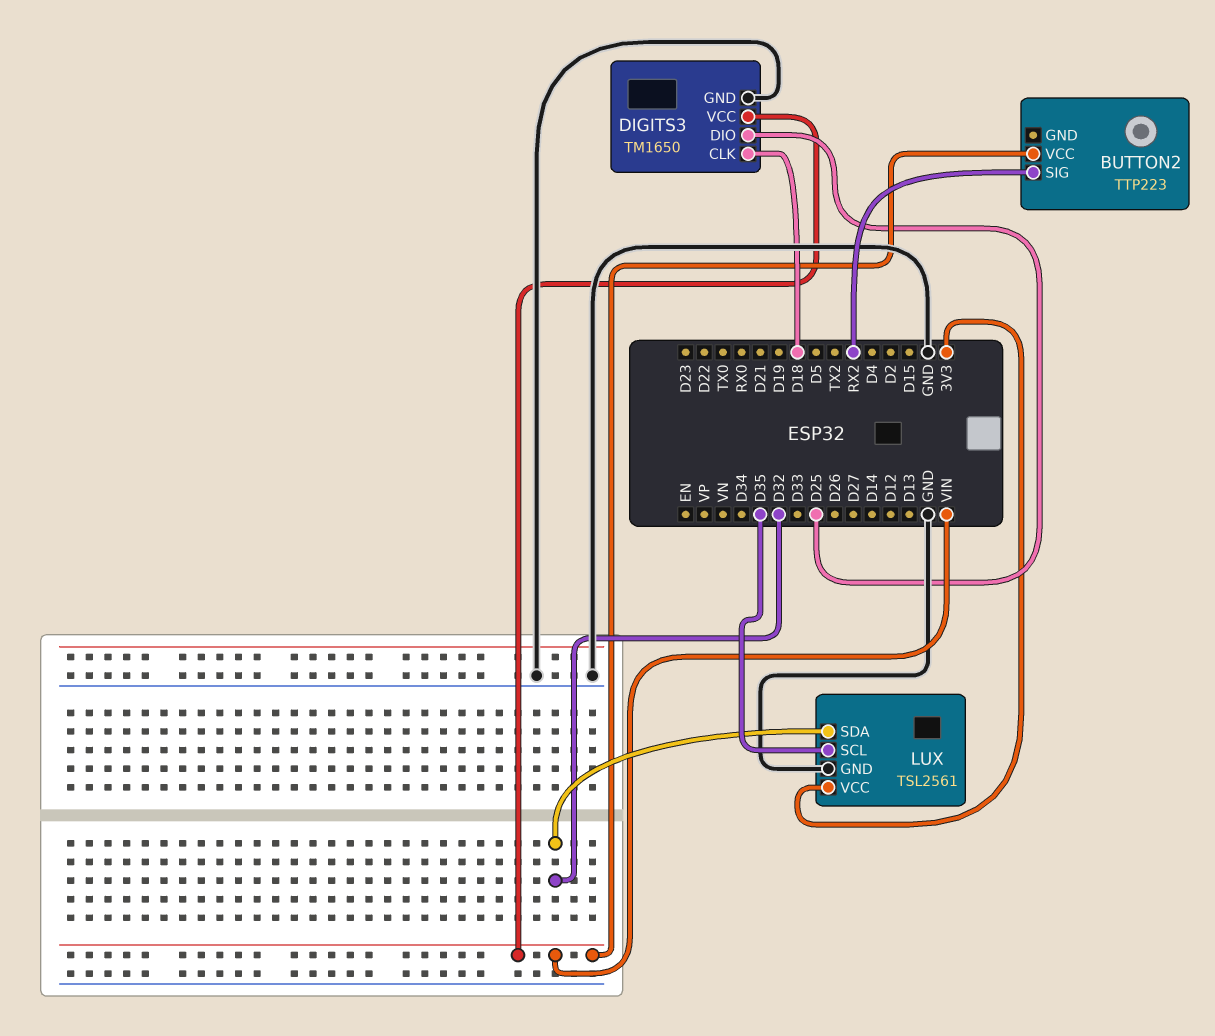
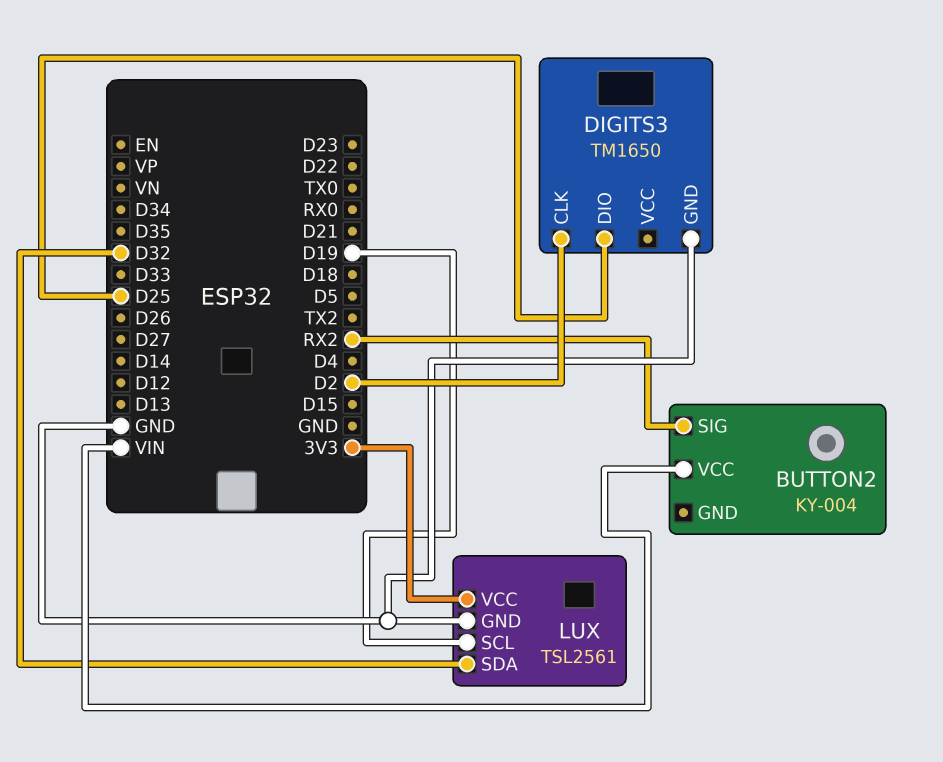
BUTTON2: TTP223 -> KY-004
DIGITS3 pin CLK: D18 -> D2
DIGITS3 pin VCC: VIN -> none
LUX pin SCL: D35 -> D19

